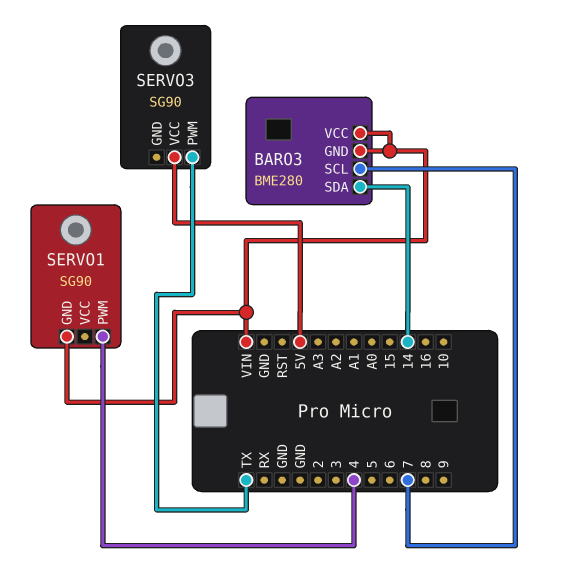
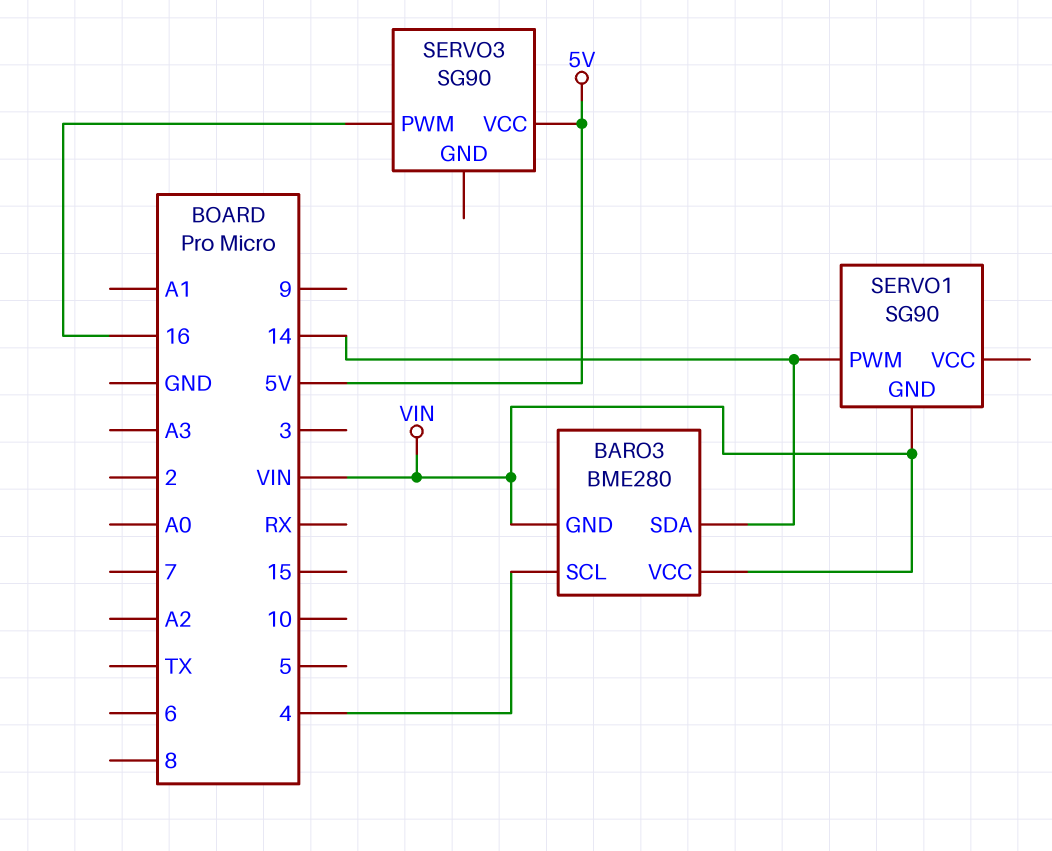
BARO3 pin SCL: 7 -> 4
SERVO1 pin PWM: 4 -> 14
SERVO3 pin PWM: TX -> 16

